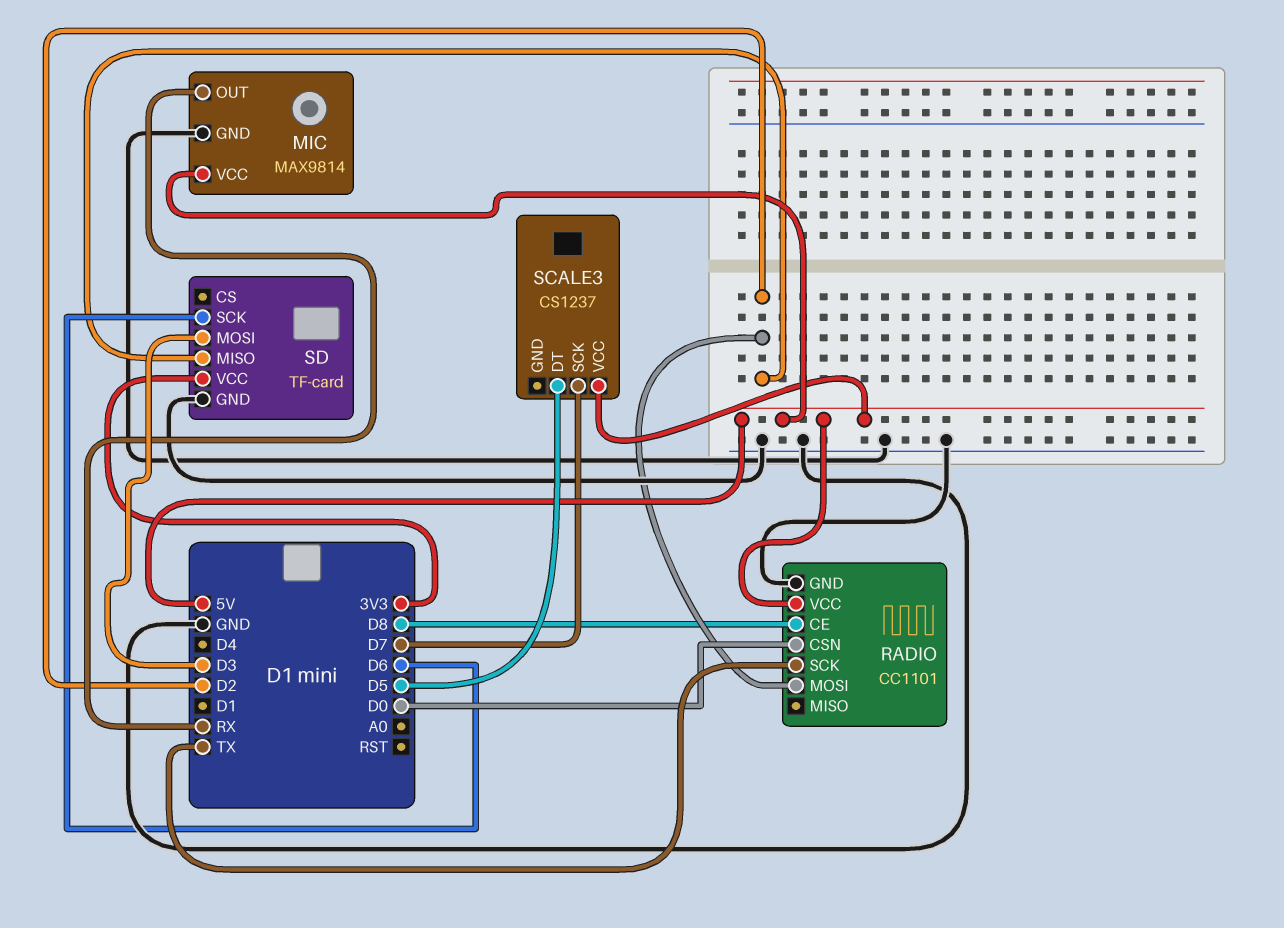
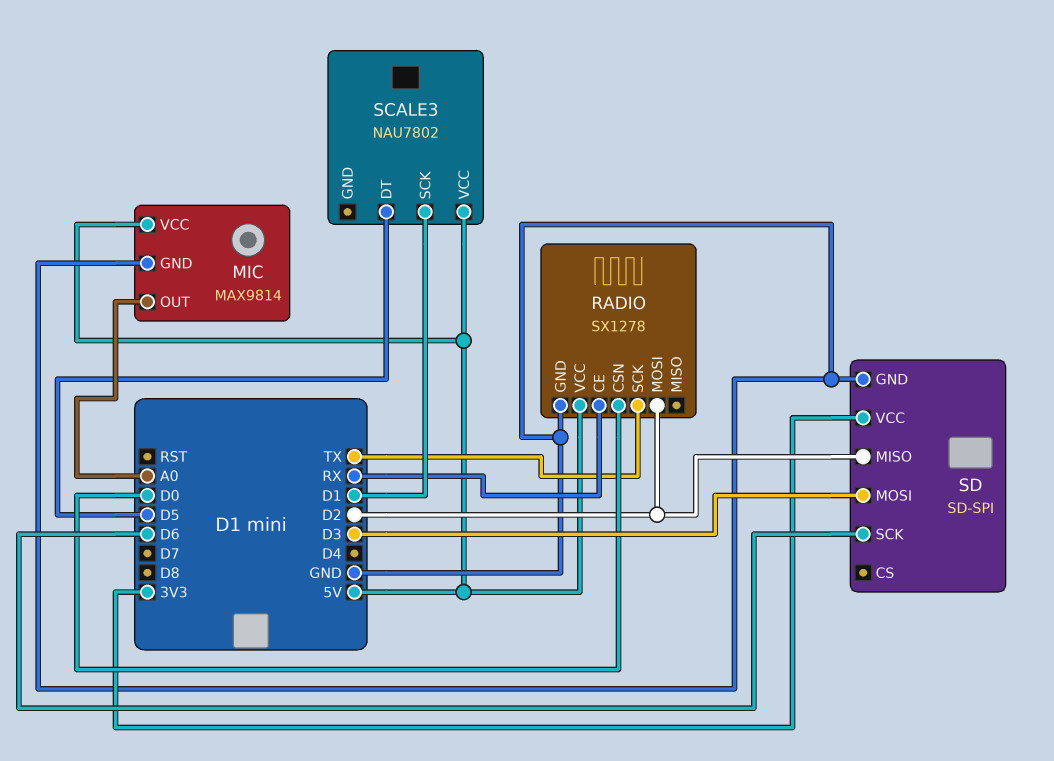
MIC pin OUT: RX -> A0
RADIO: CC1101 -> SX1278
RADIO pin CE: D8 -> RX
SCALE3: CS1237 -> NAU7802
SCALE3 pin SCK: D7 -> D1
SD: TF-card -> SD-SPI

